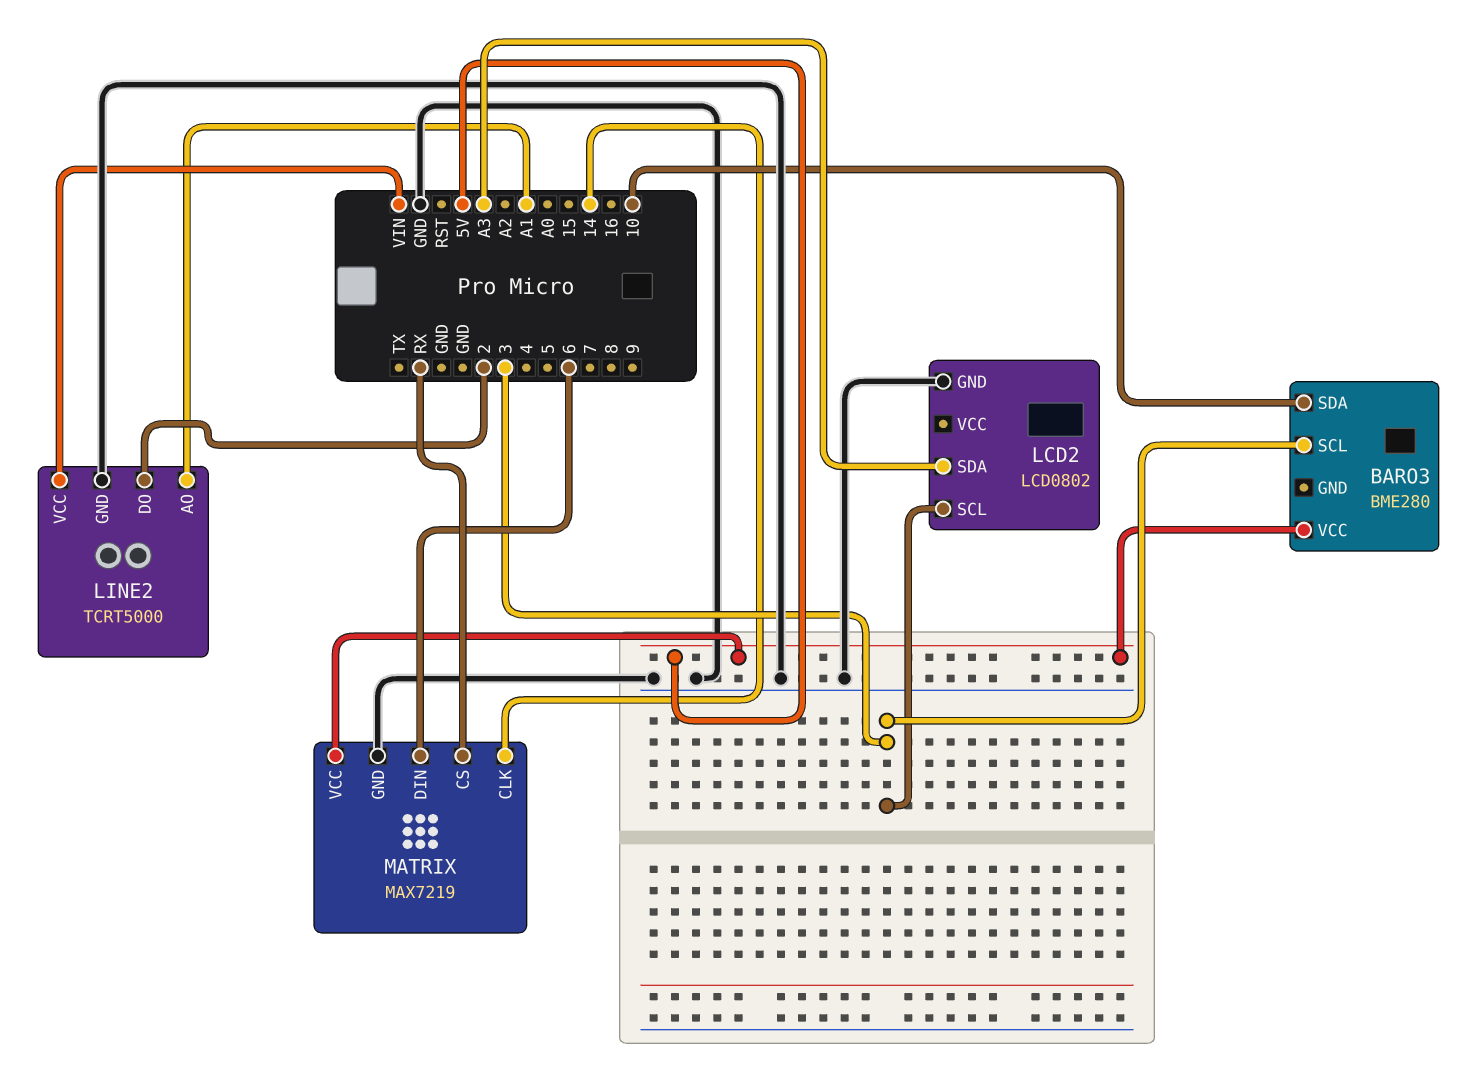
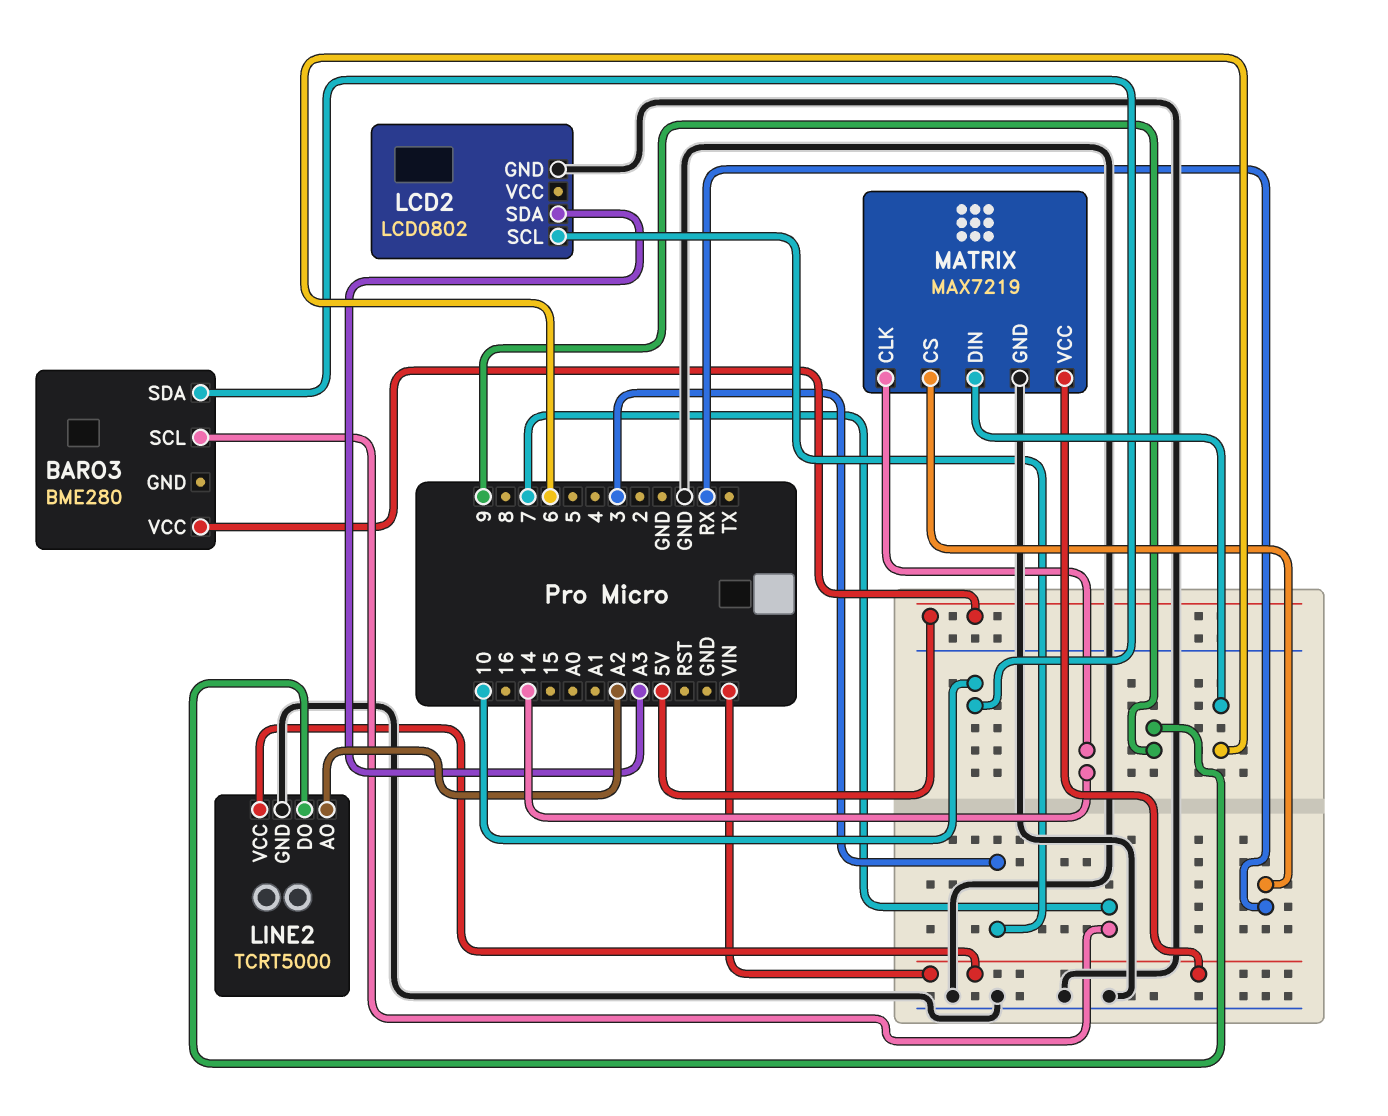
BARO3 pin SCL: 3 -> 7
LINE2 pin AO: A1 -> A2
LINE2 pin DO: 2 -> 9
MATRIX pin VCC: 5V -> VIN

